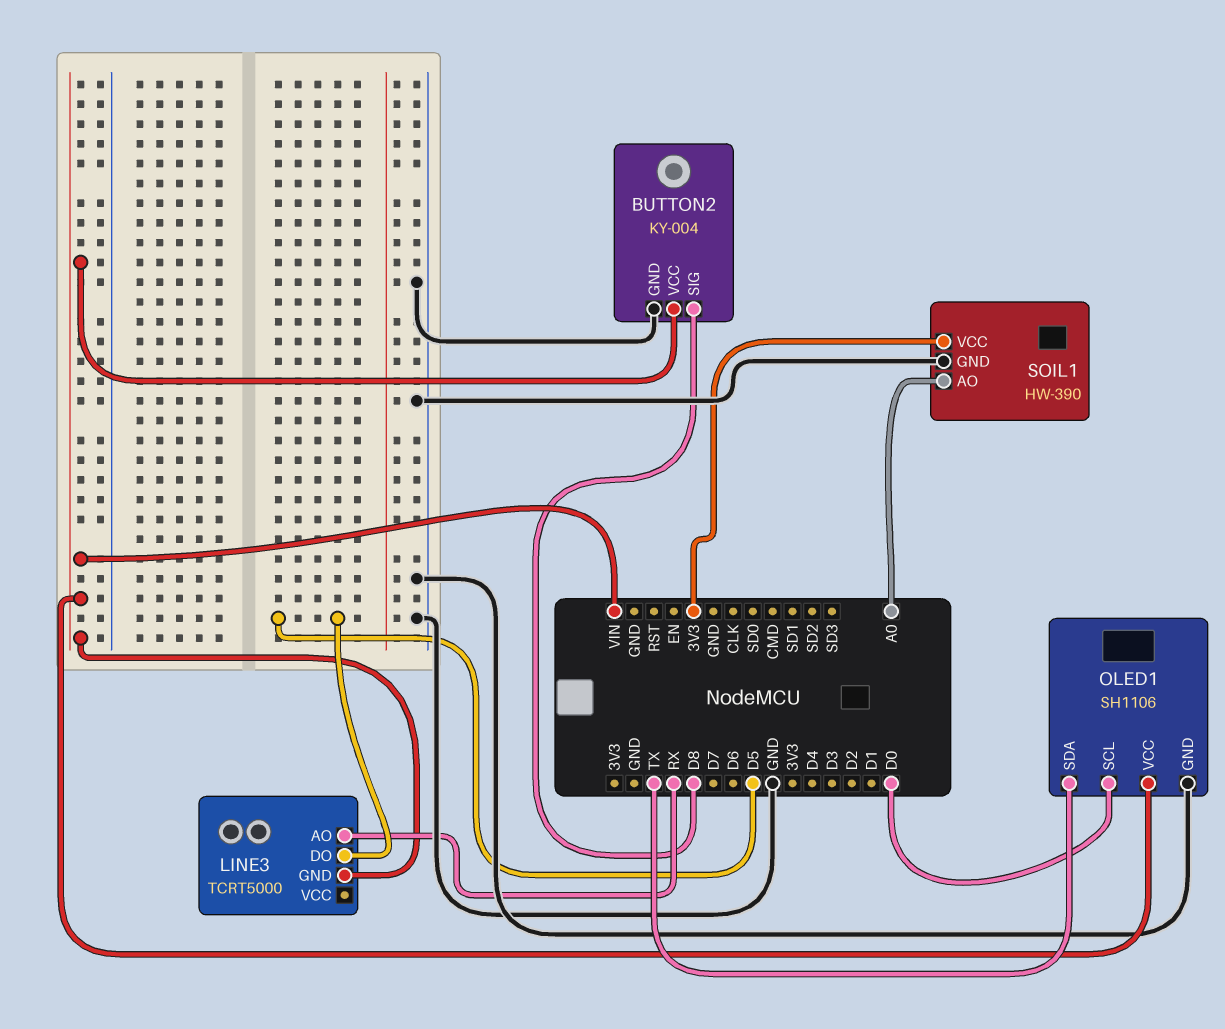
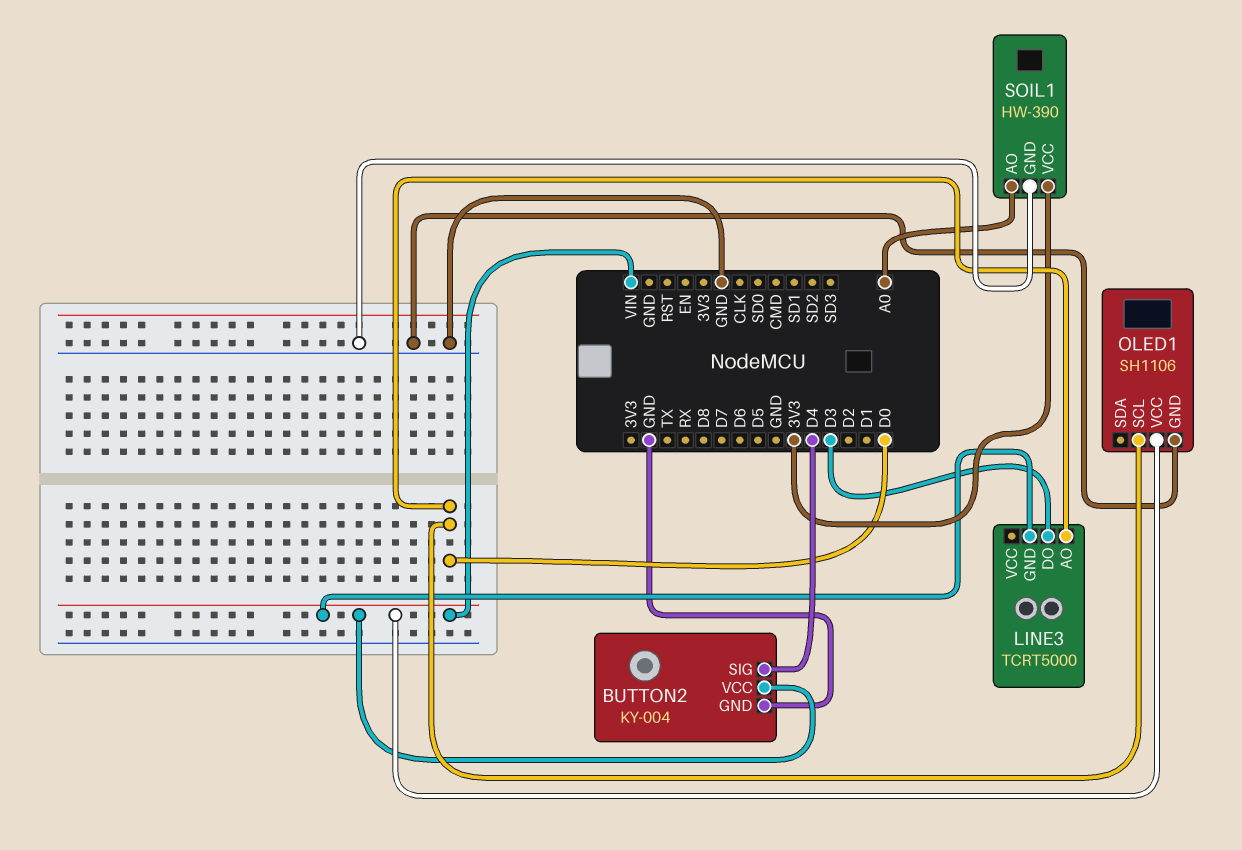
BUTTON2 pin SIG: D8 -> D4
LINE3 pin AO: RX -> D0
LINE3 pin DO: D5 -> D3
OLED1 pin SDA: TX -> none

